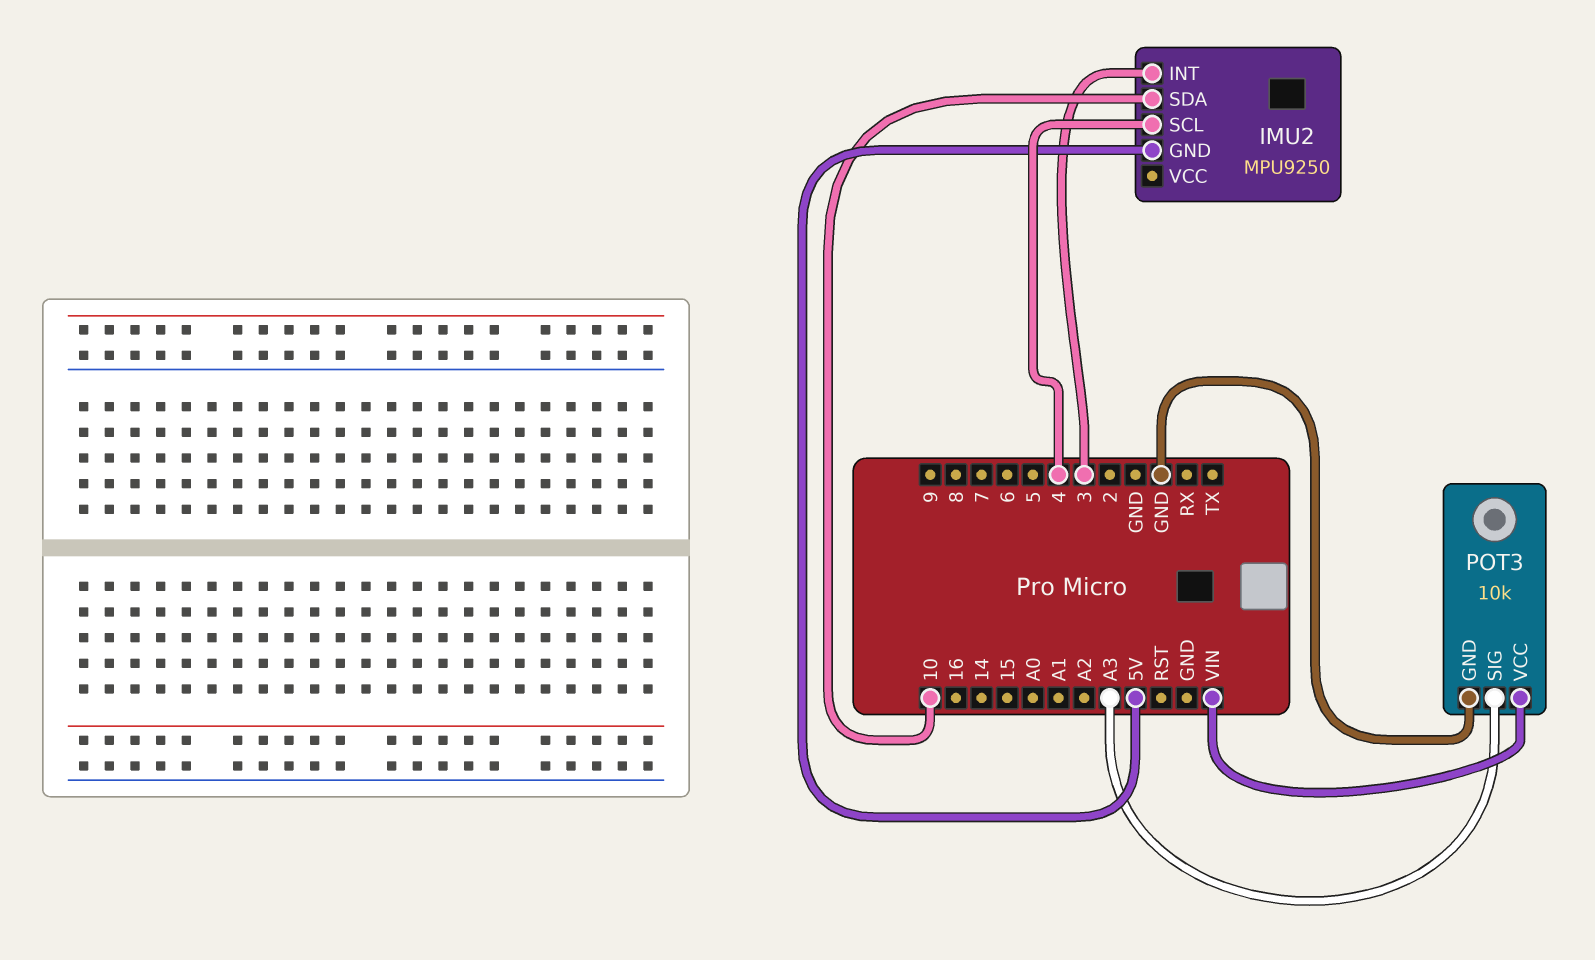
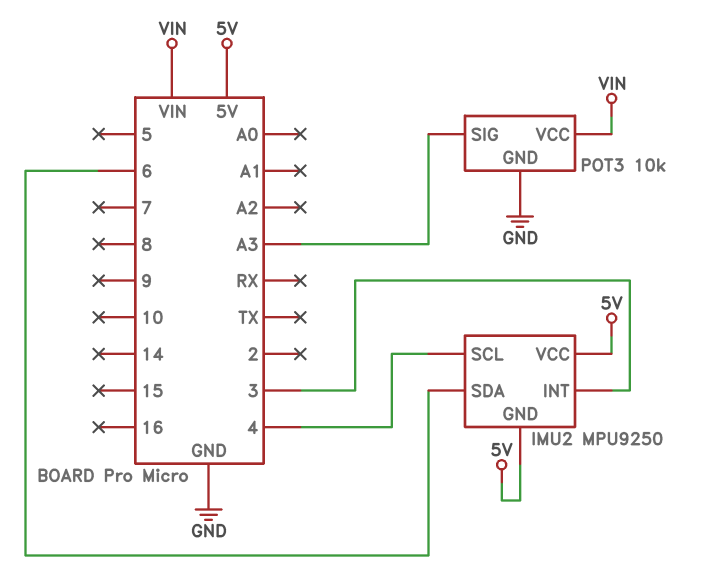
IMU2 pin SDA: 10 -> 6
IMU2 pin VCC: none -> 5V

